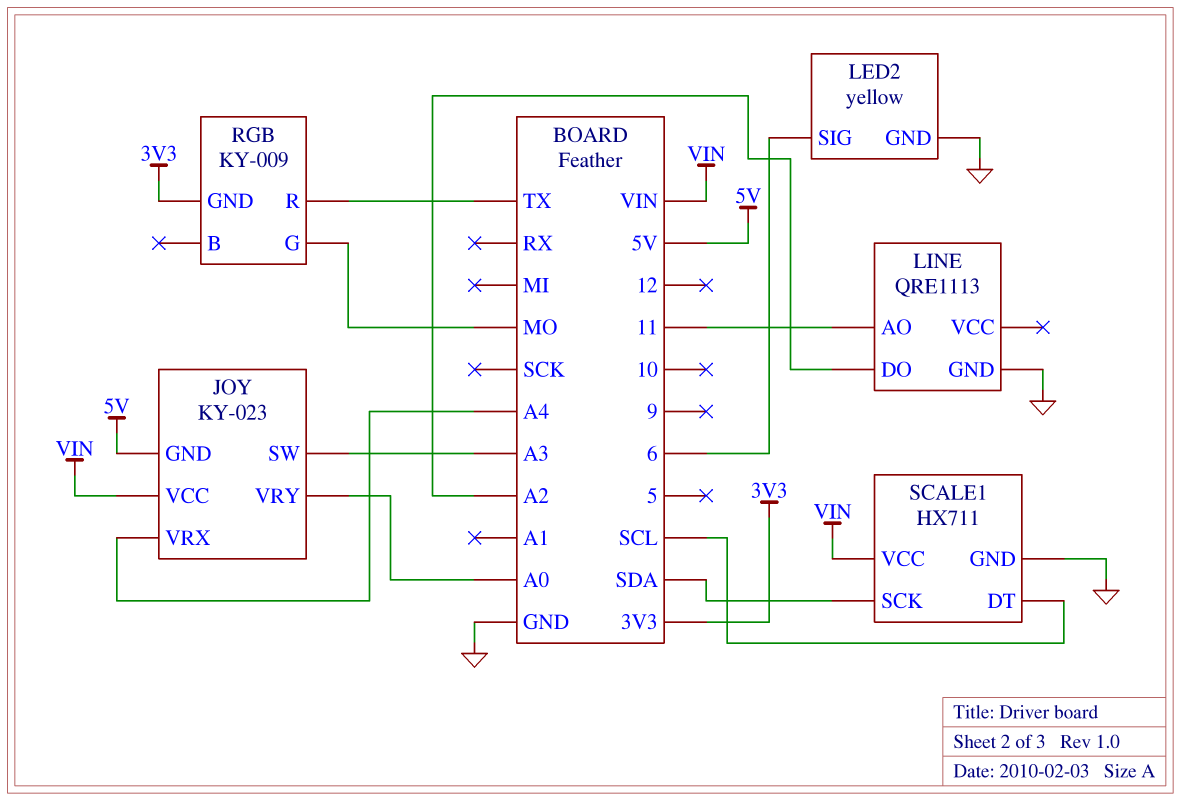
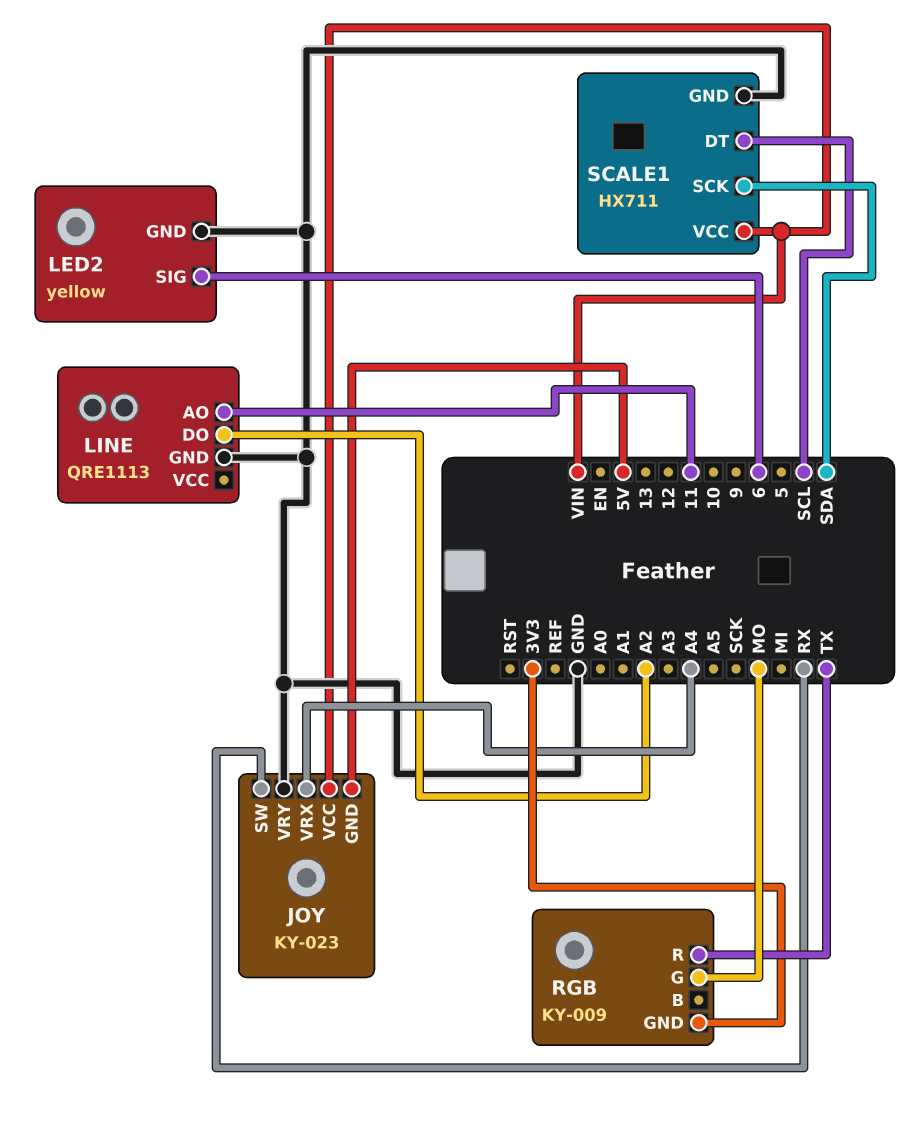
JOY pin SW: A3 -> RX
JOY pin VRY: A0 -> GND

